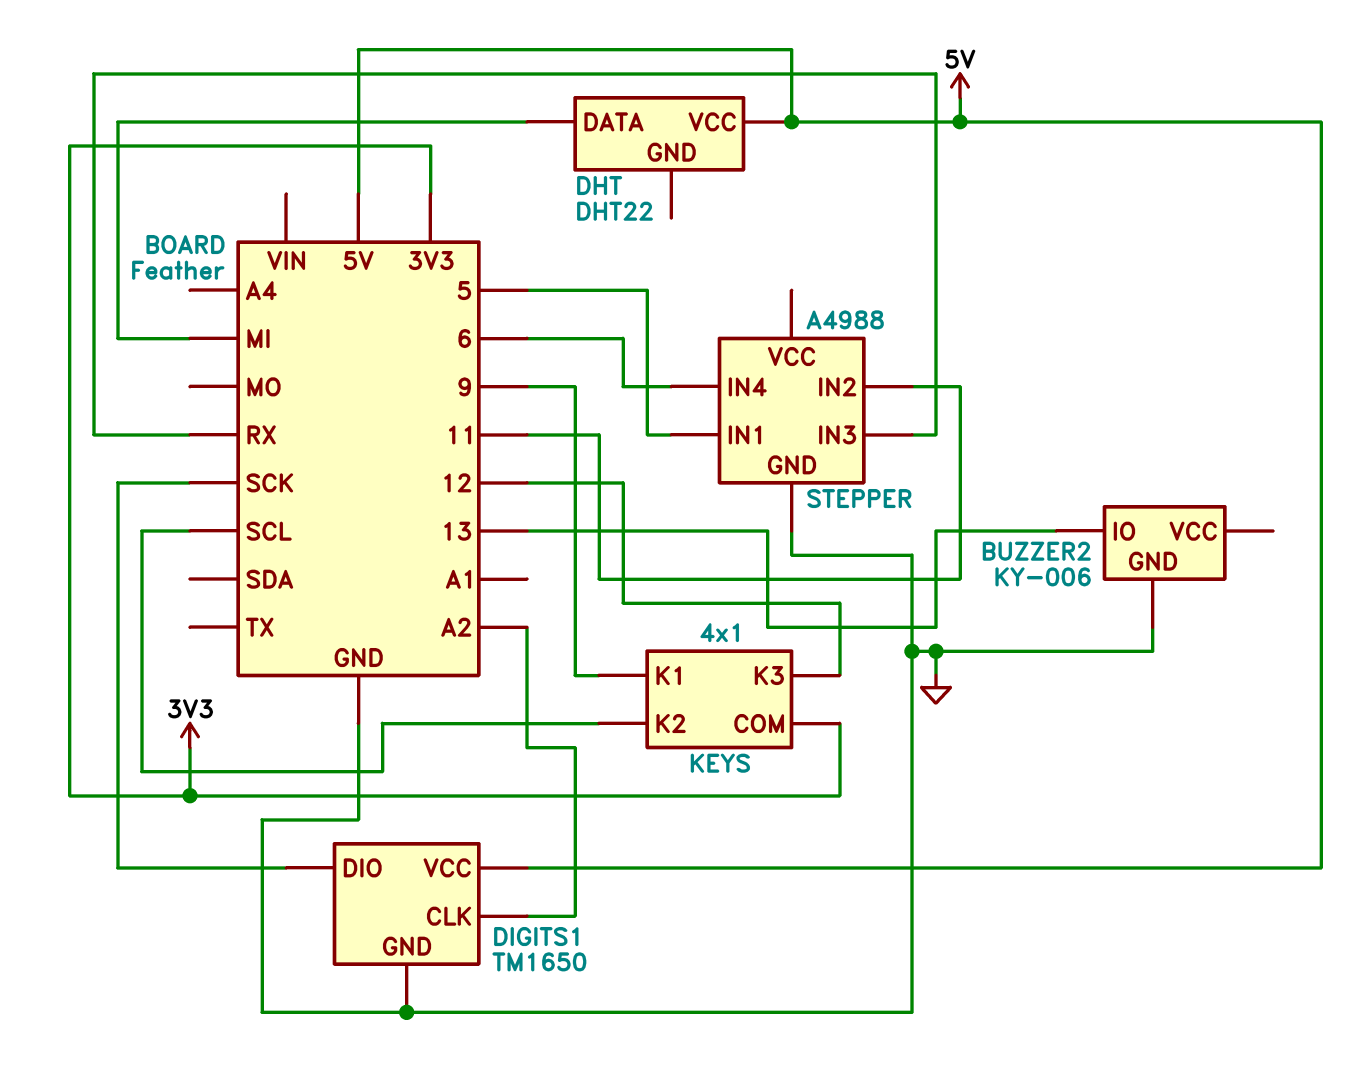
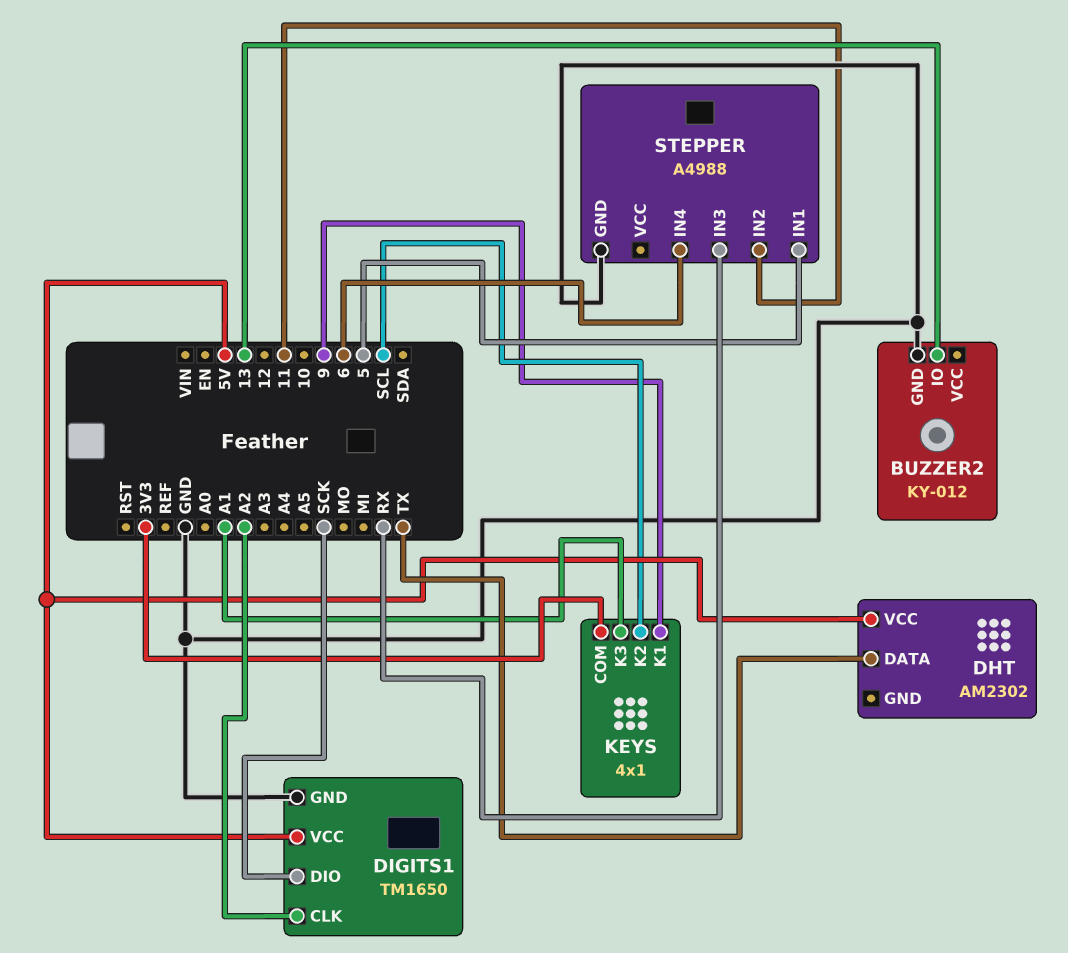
BUZZER2: KY-006 -> KY-012
DHT: DHT22 -> AM2302
DHT pin DATA: MI -> TX
KEYS pin K3: 12 -> A1

